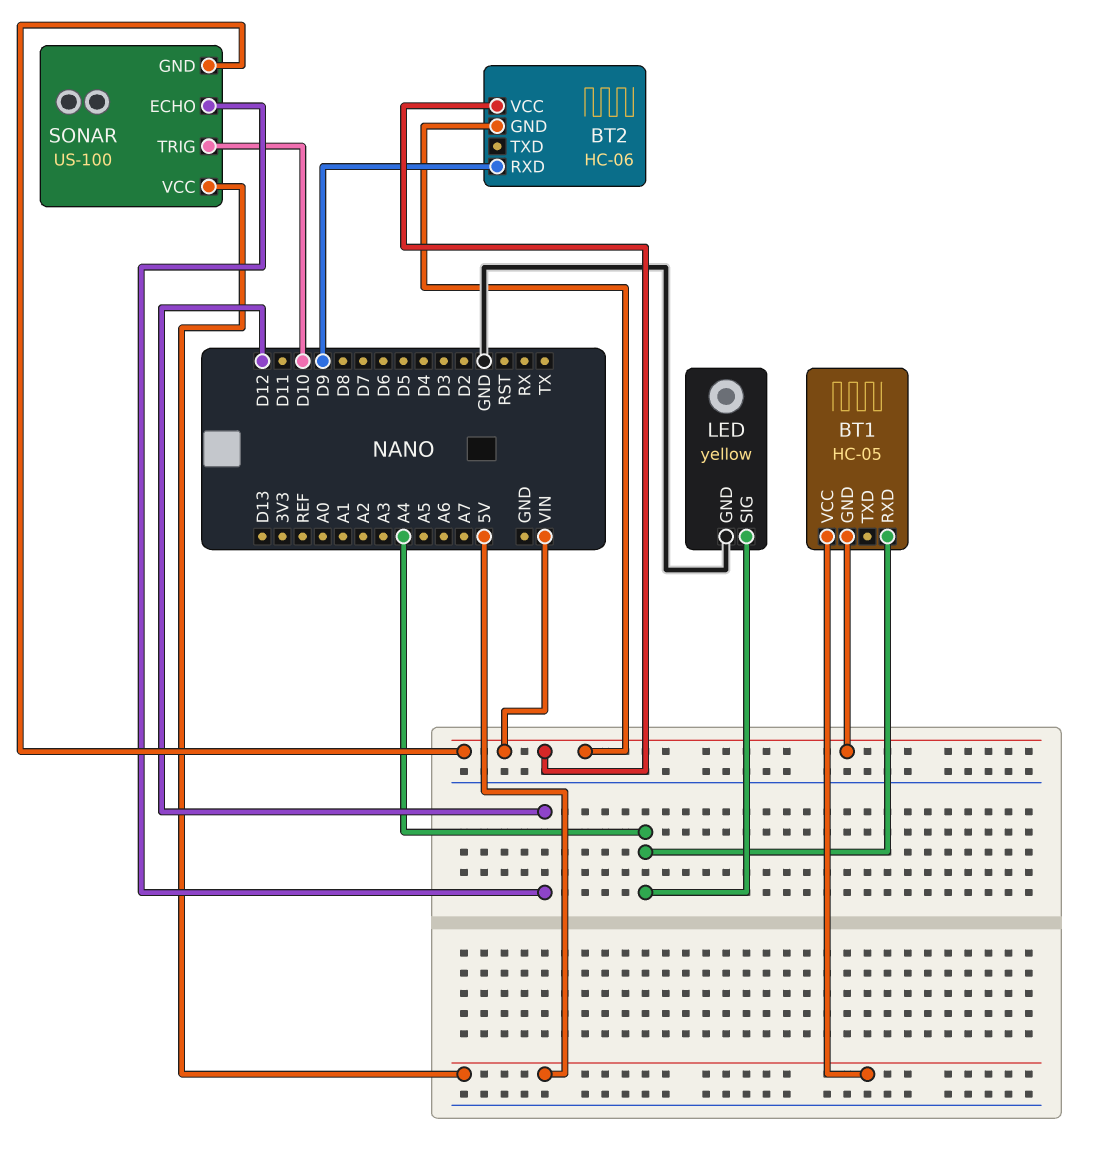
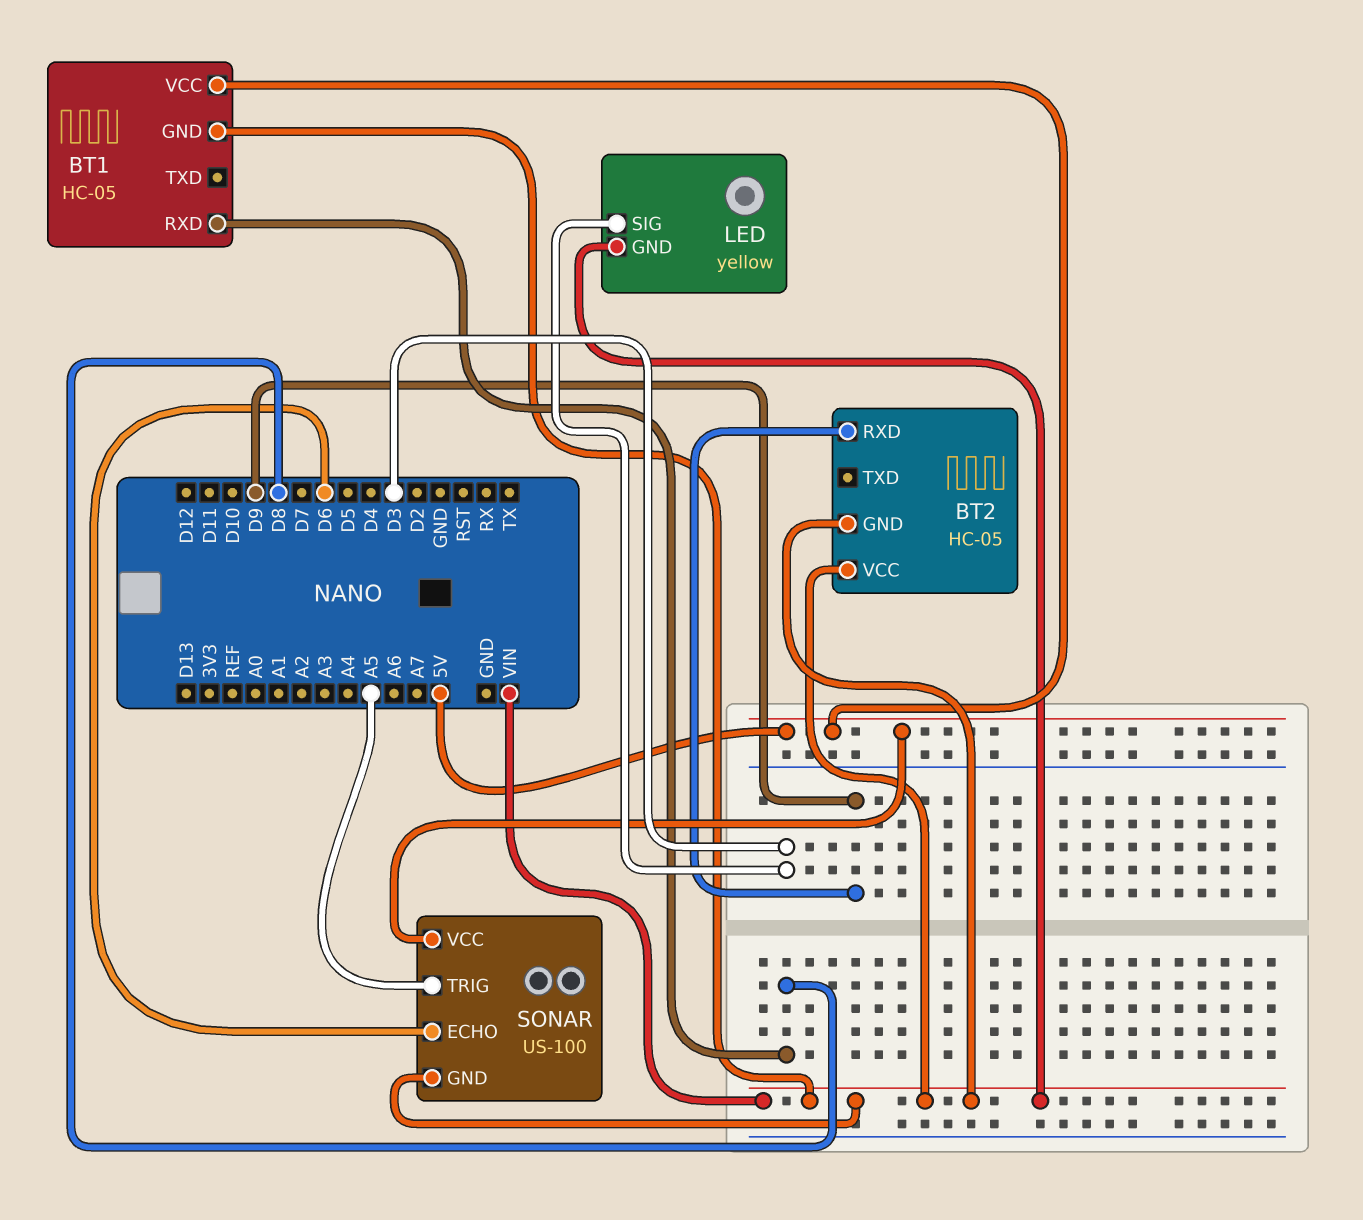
BT1 pin RXD: A4 -> D8
BT2: HC-06 -> HC-05
LED pin GND: GND -> VIN
LED pin SIG: A4 -> D3
SONAR pin ECHO: D12 -> D6
SONAR pin TRIG: D10 -> A5

